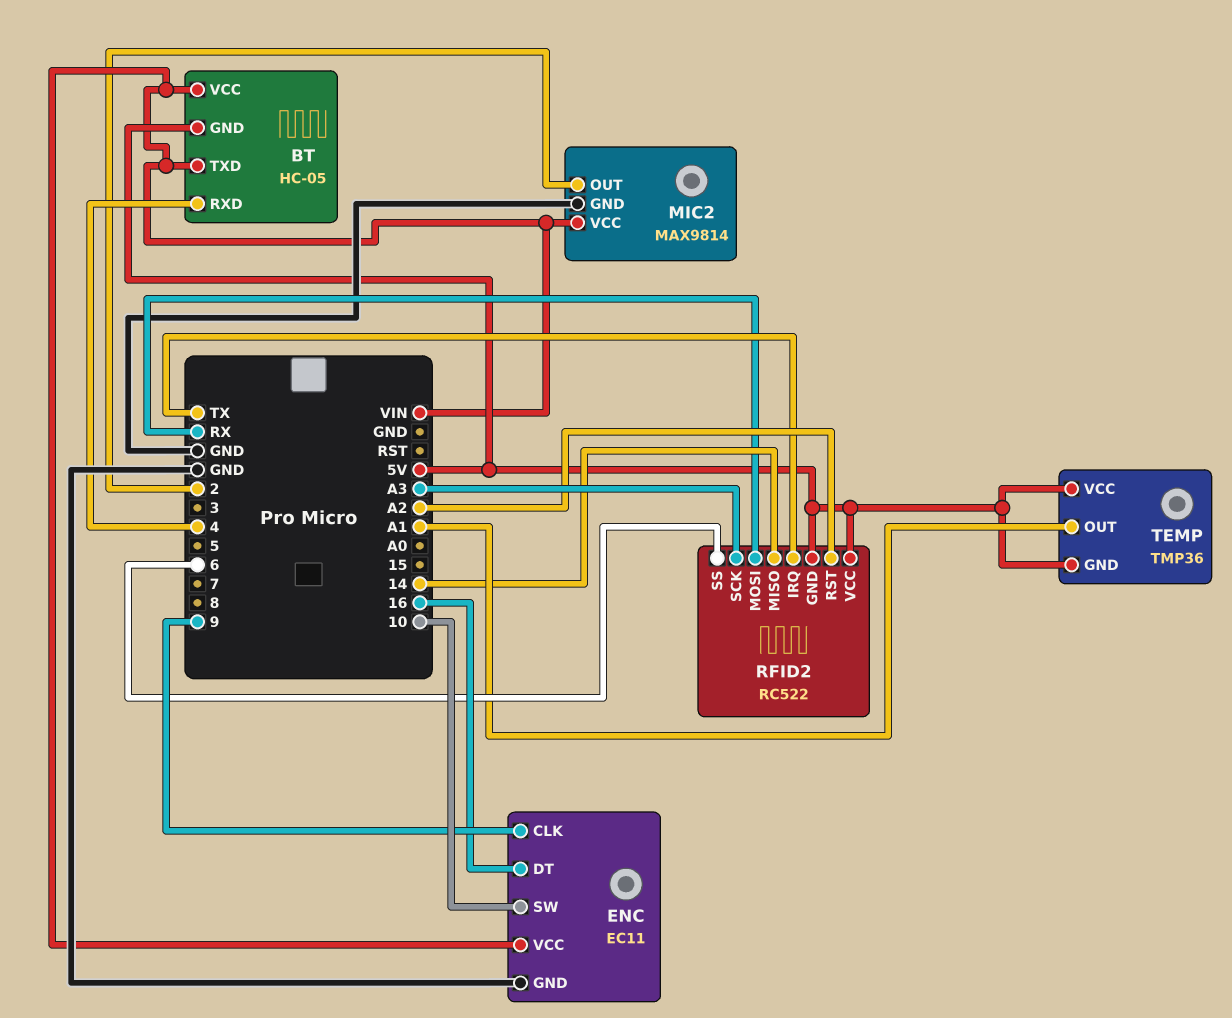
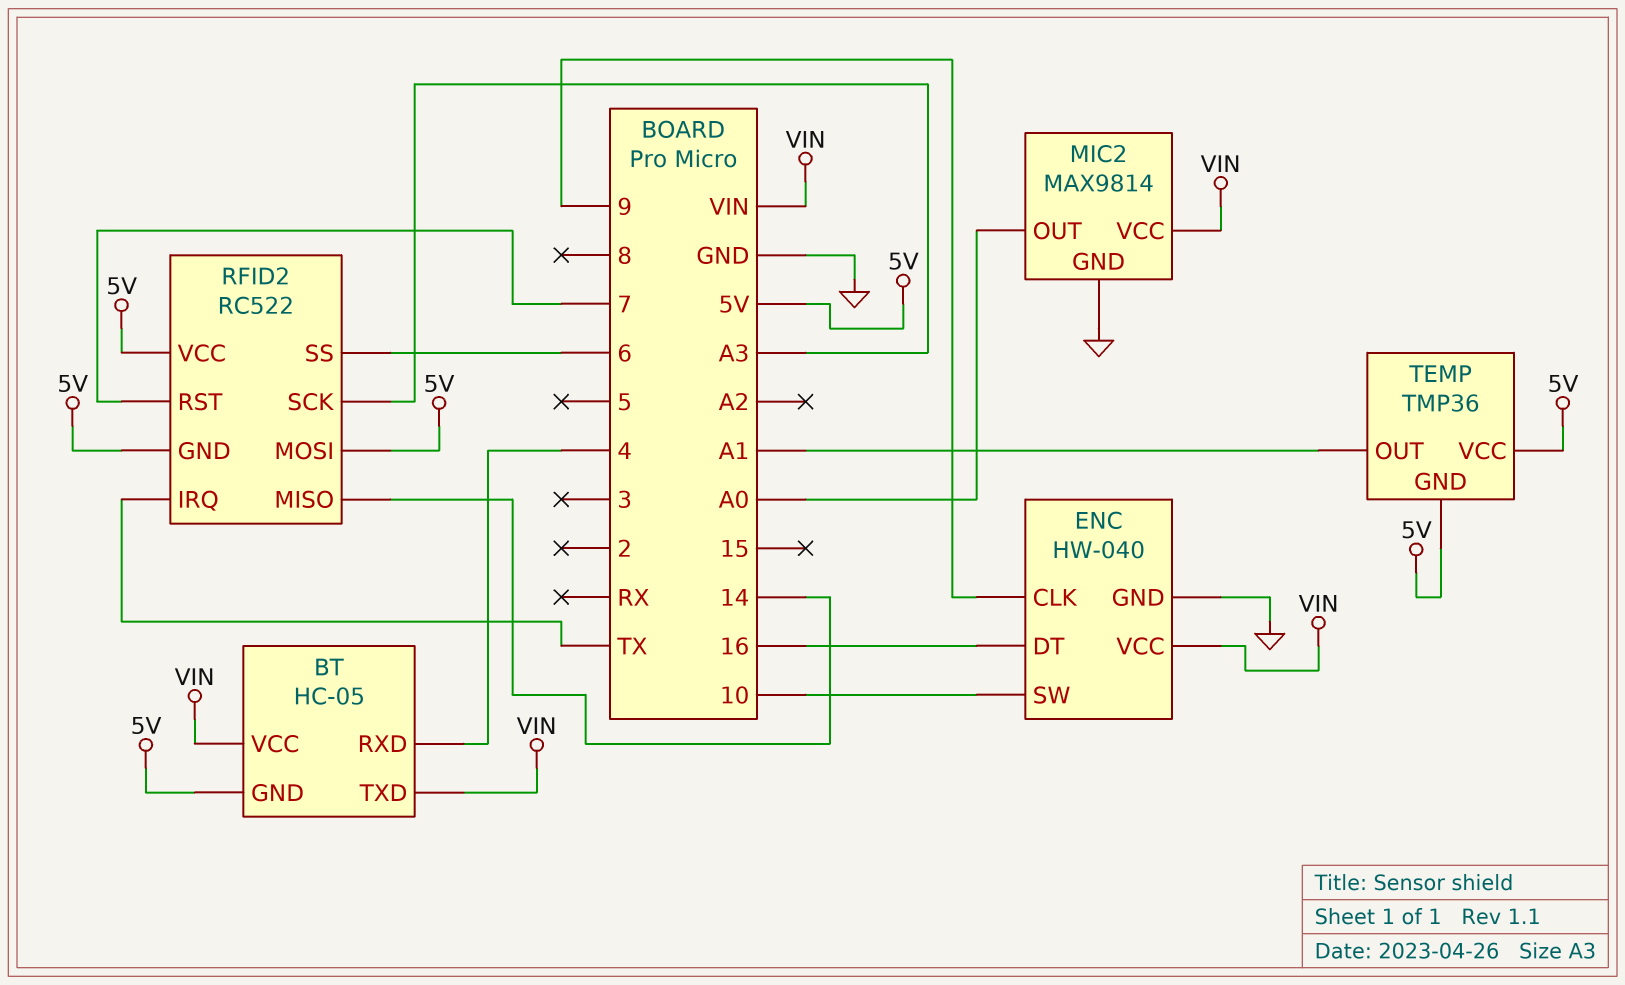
ENC: EC11 -> HW-040
MIC2 pin OUT: 2 -> A0
RFID2 pin MOSI: RX -> 5V
RFID2 pin RST: A2 -> 7

